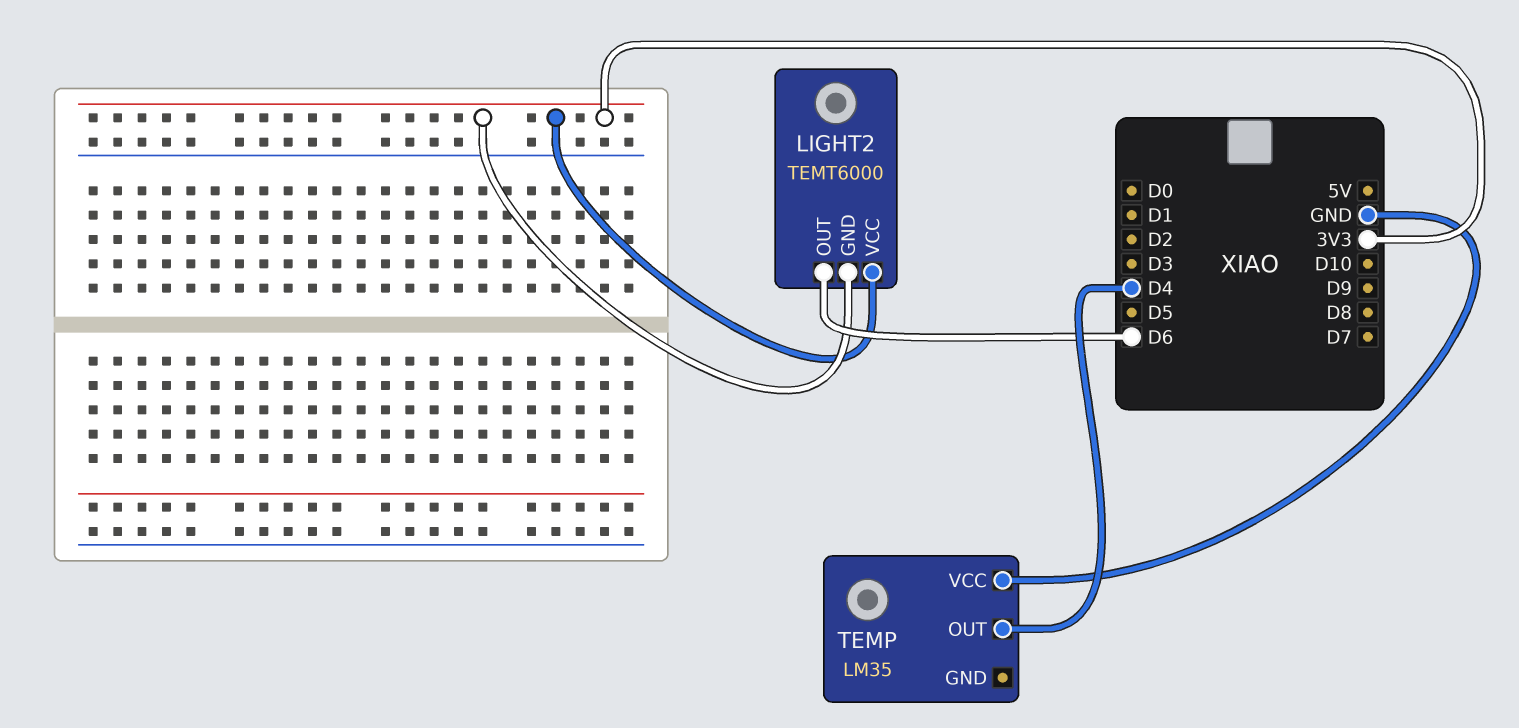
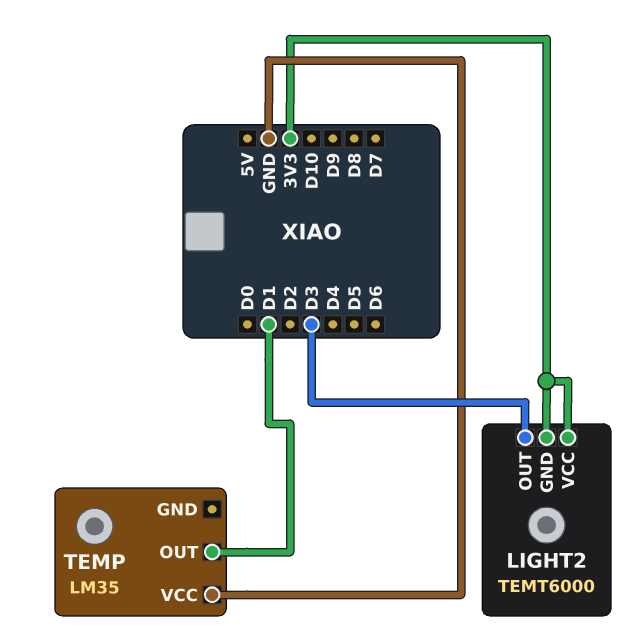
LIGHT2 pin OUT: D6 -> D3
TEMP pin OUT: D4 -> D1

